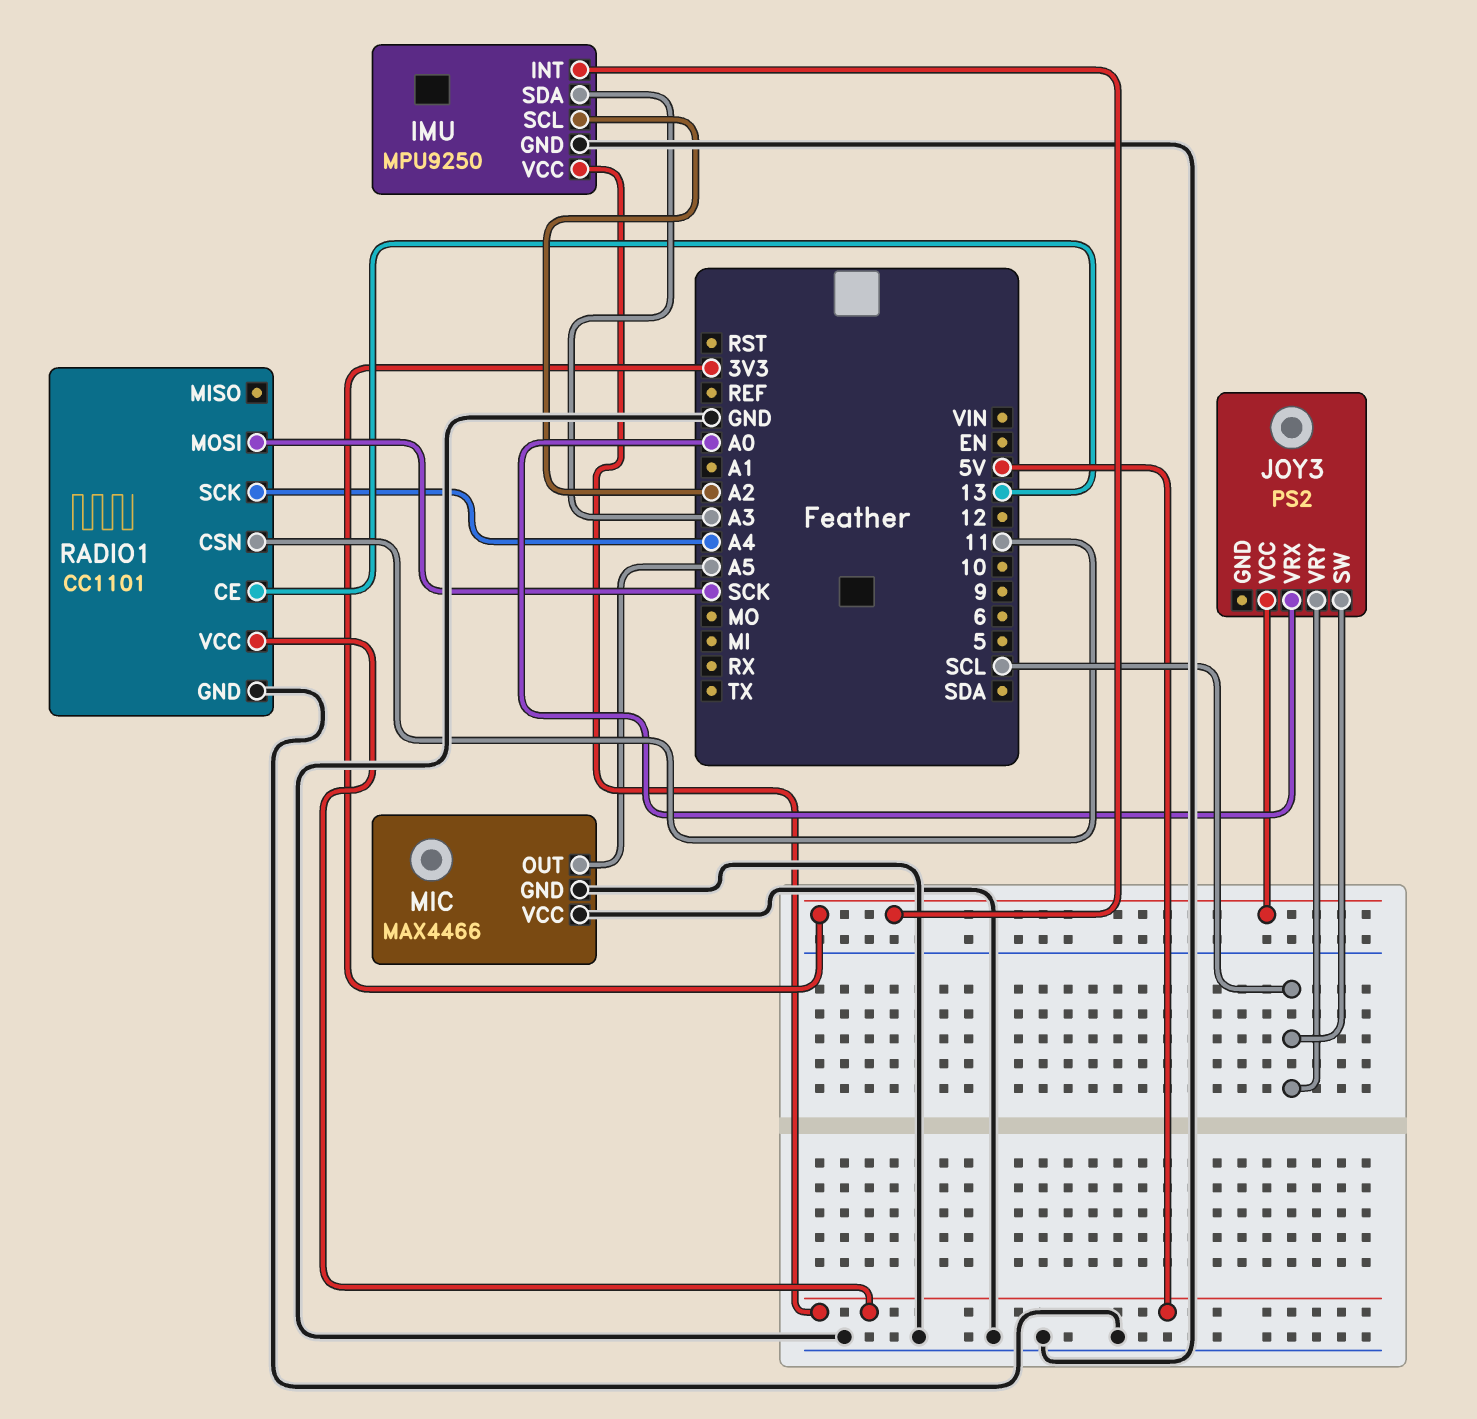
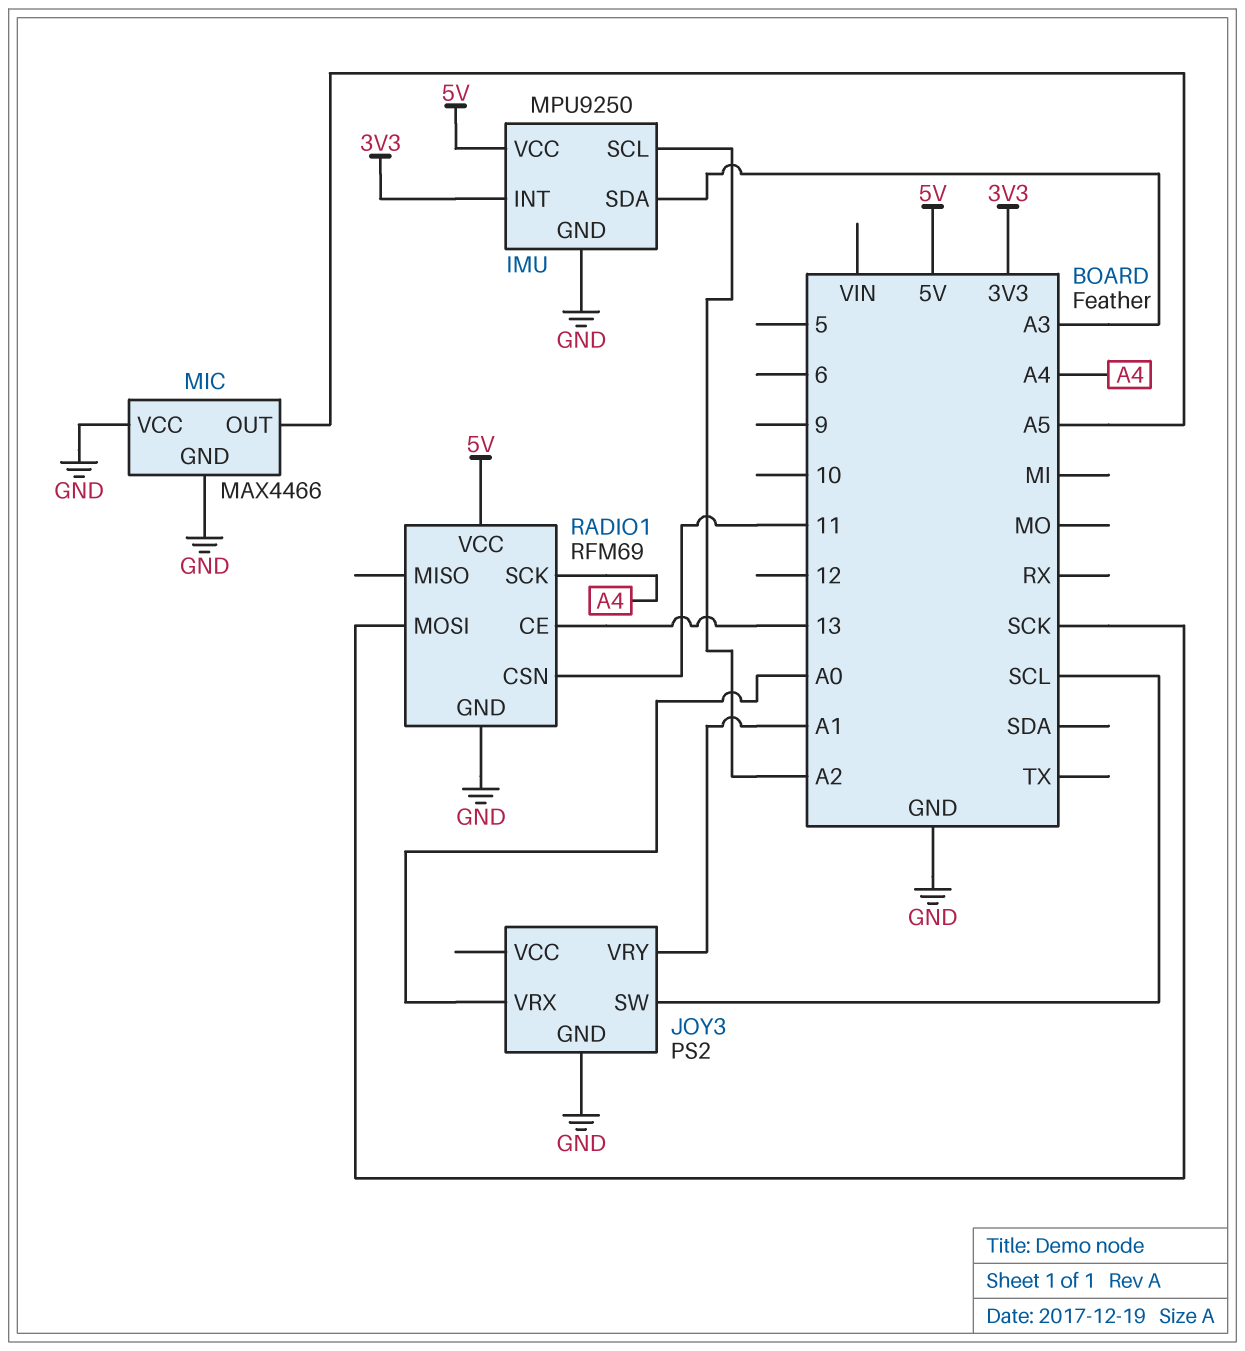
JOY3 pin GND: none -> GND
JOY3 pin VCC: 3V3 -> none
JOY3 pin VRY: SCL -> A1
RADIO1: CC1101 -> RFM69

